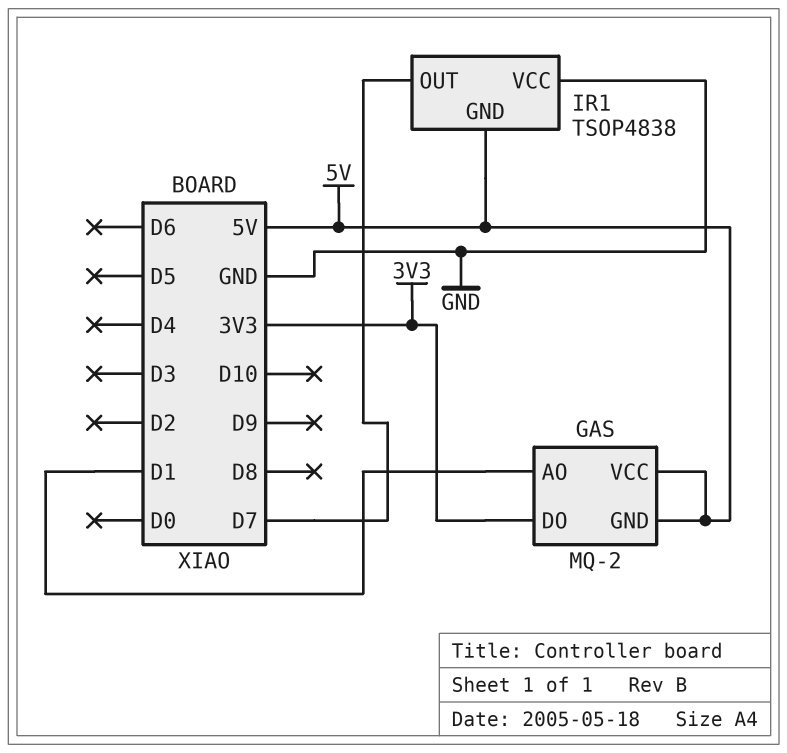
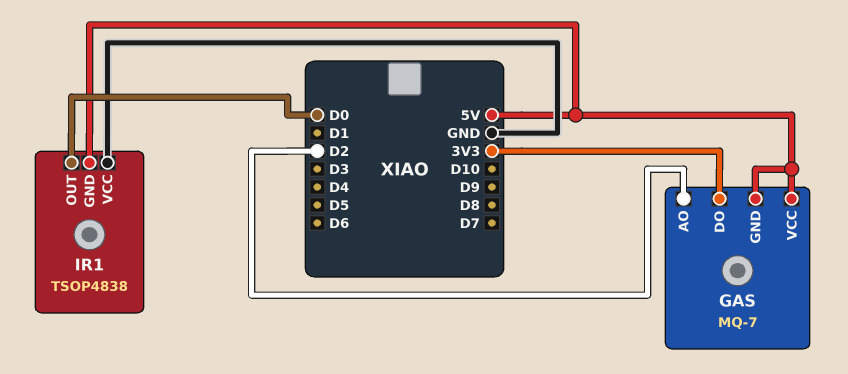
GAS: MQ-2 -> MQ-7
GAS pin AO: D1 -> D2
IR1 pin OUT: D7 -> D0

